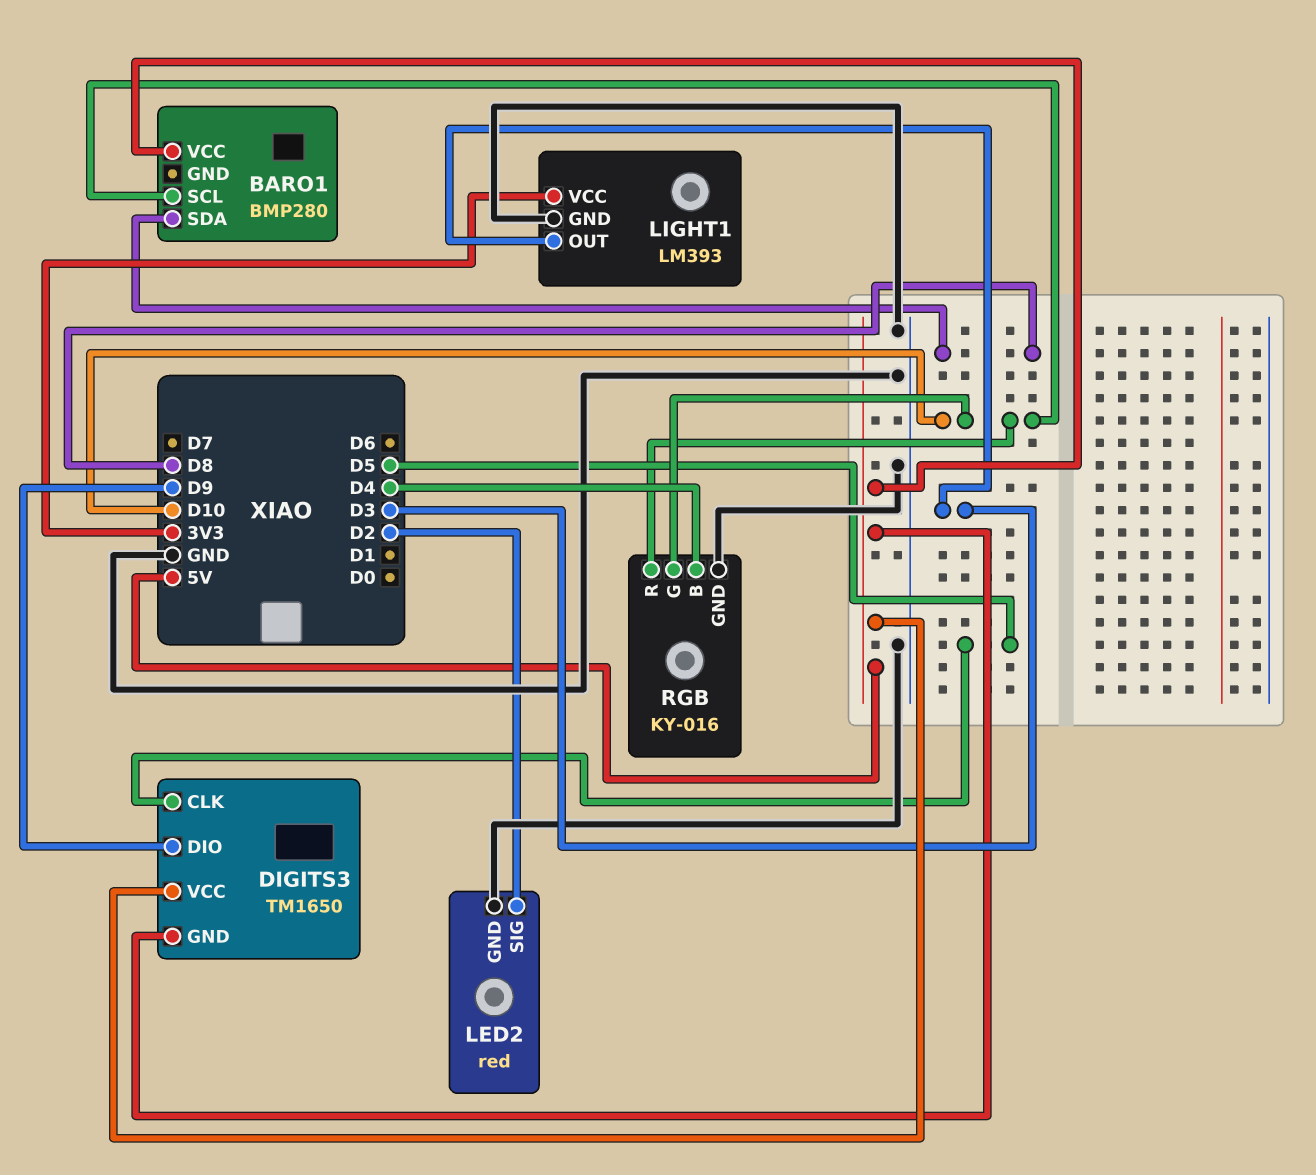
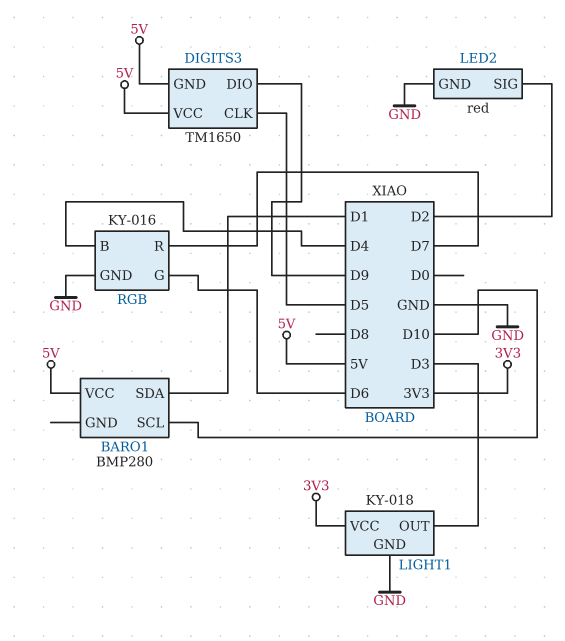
BARO1 pin SDA: D8 -> D1
LIGHT1: LM393 -> KY-018
RGB pin G: D10 -> D6
RGB pin R: D10 -> D7

